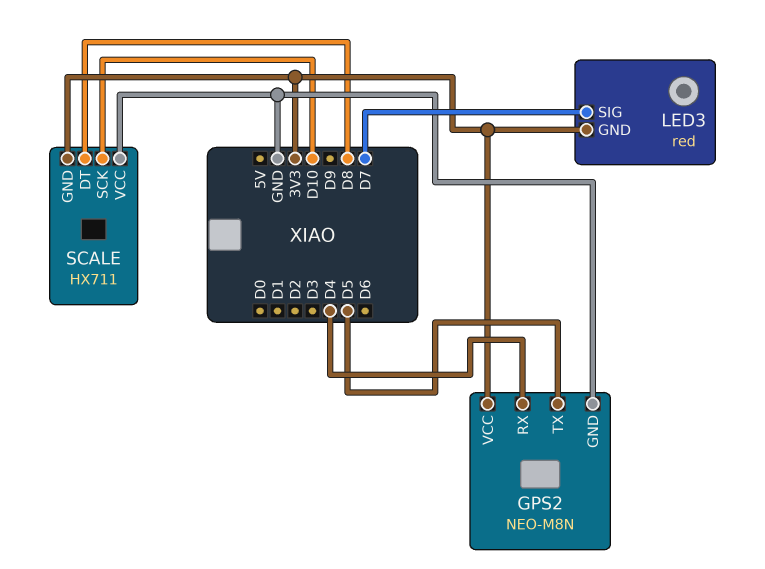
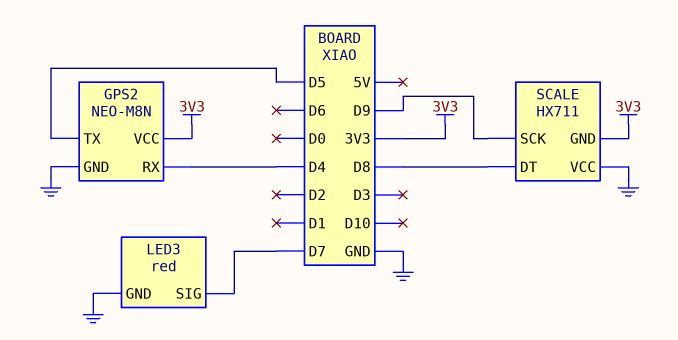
LED3 pin GND: 3V3 -> GND
SCALE pin SCK: D10 -> D9

